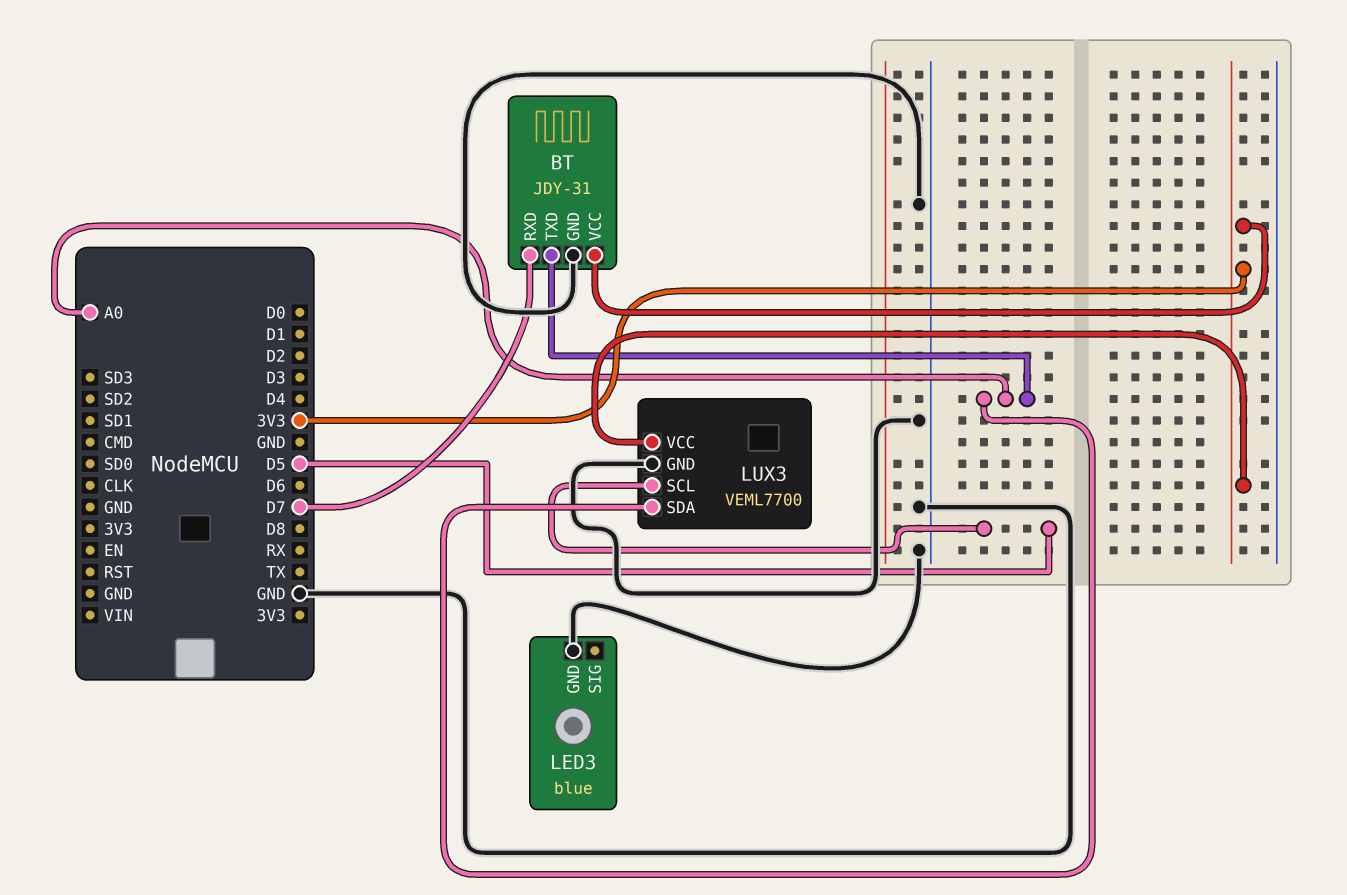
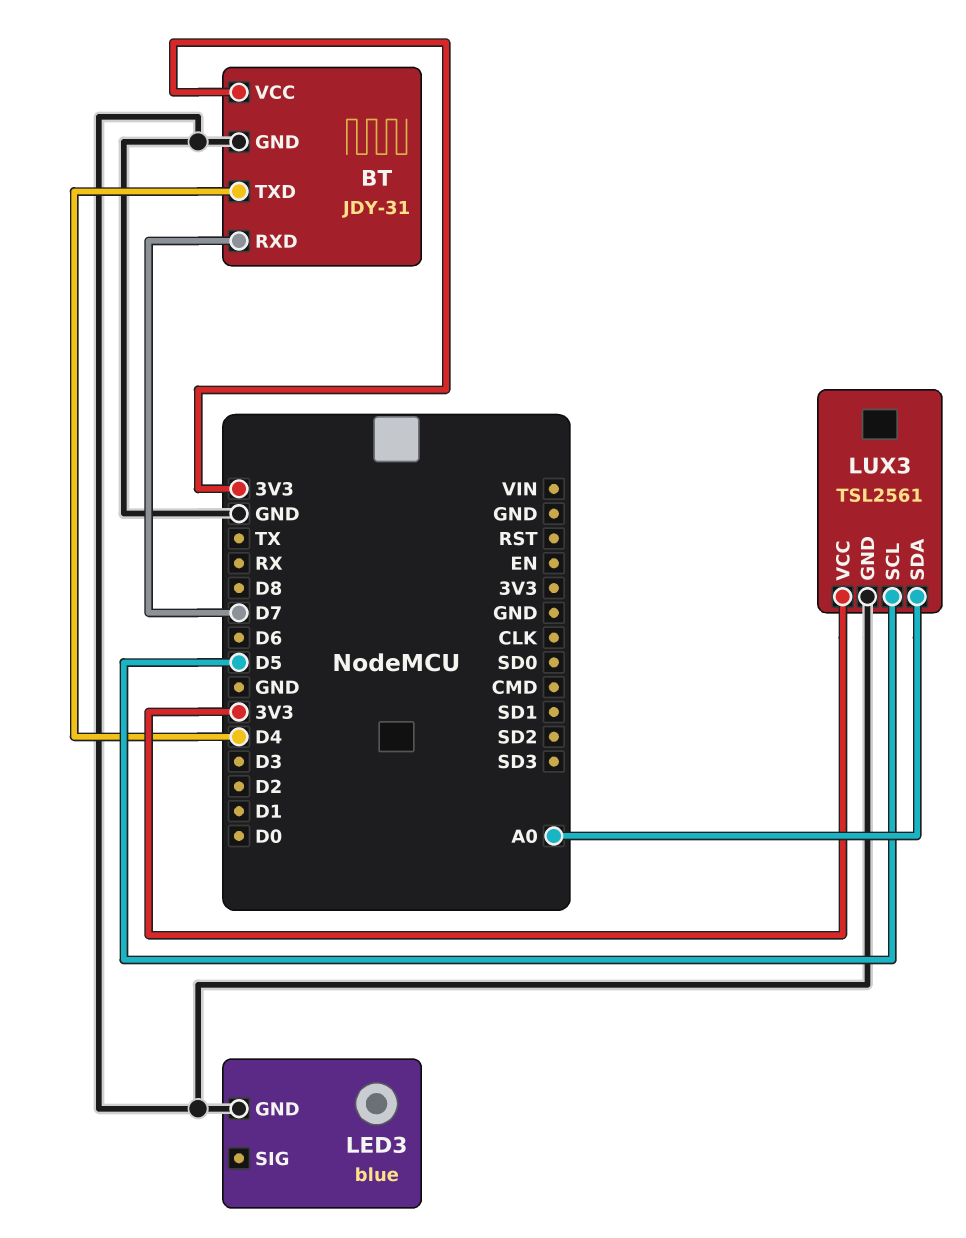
BT pin TXD: A0 -> D4
LUX3: VEML7700 -> TSL2561

